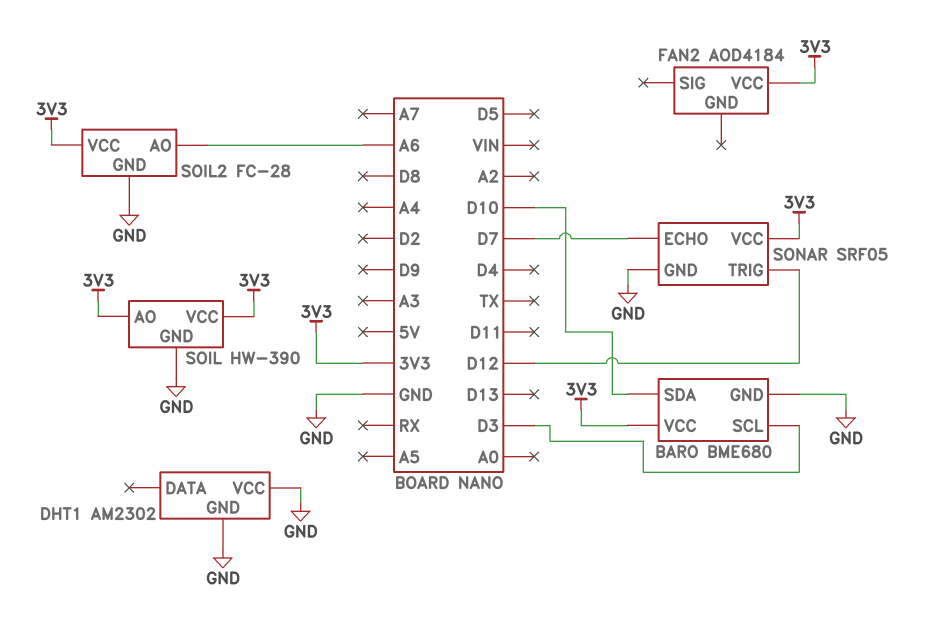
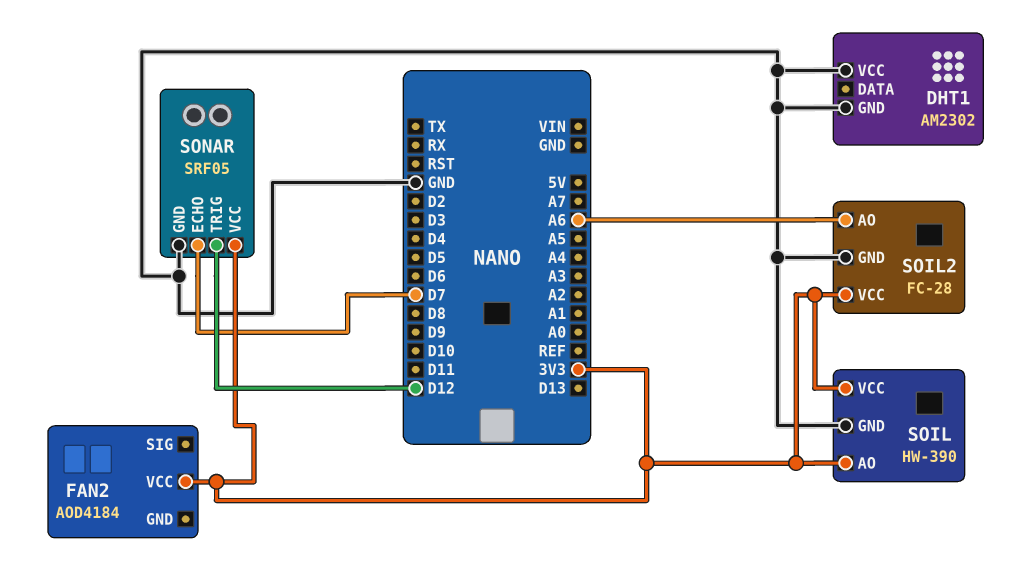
BARO: BME680 -> none
BARO pin GND: GND -> none
BARO pin SCL: D3 -> none
BARO pin SDA: D10 -> none
BARO pin VCC: 3V3 -> none

